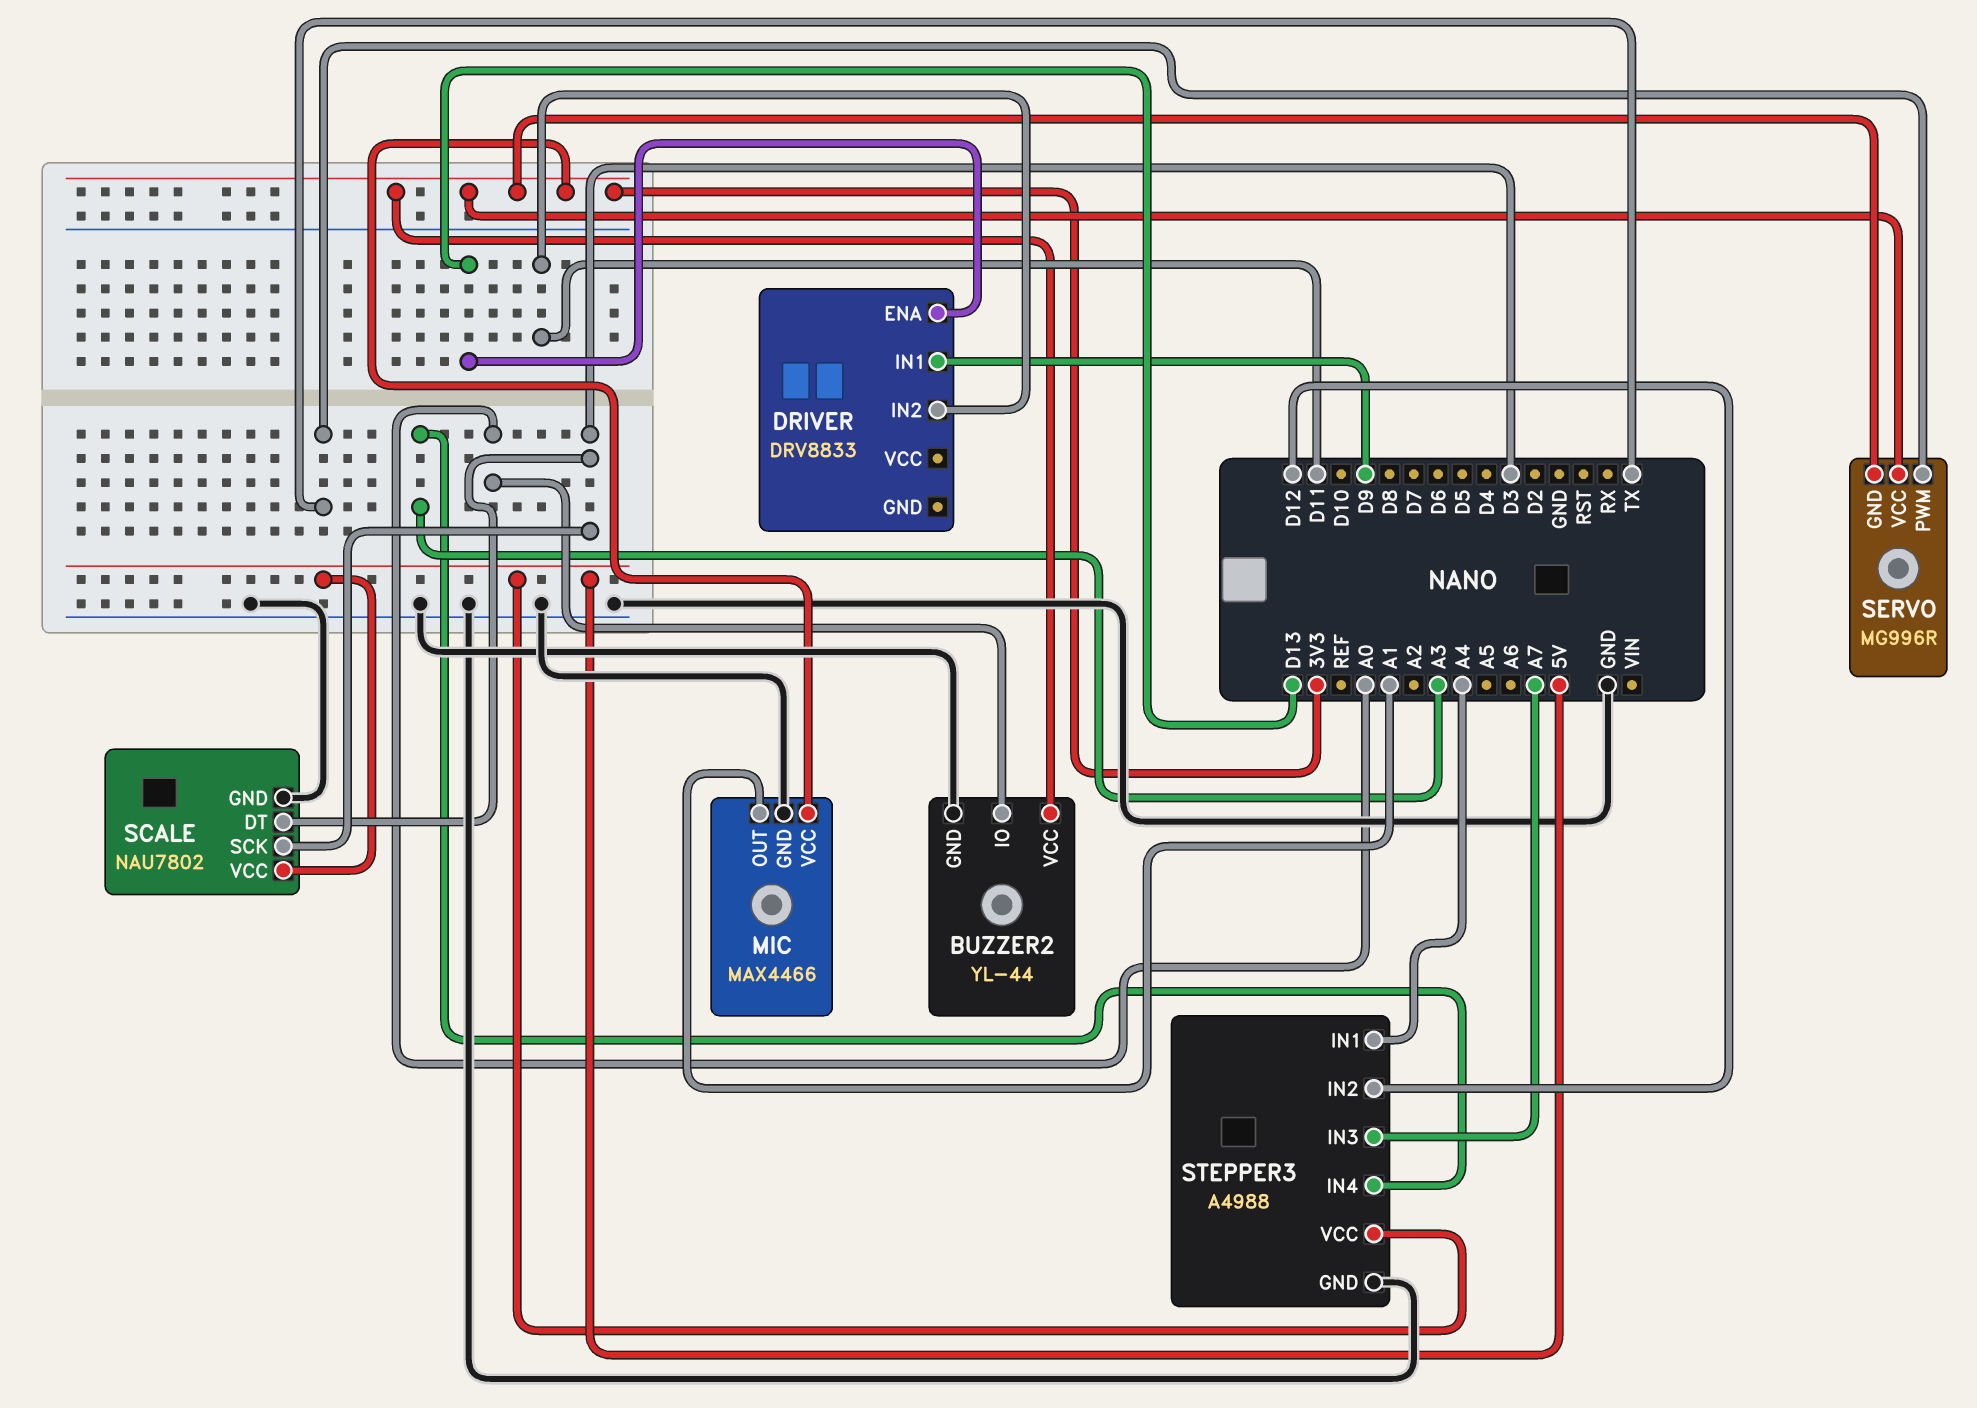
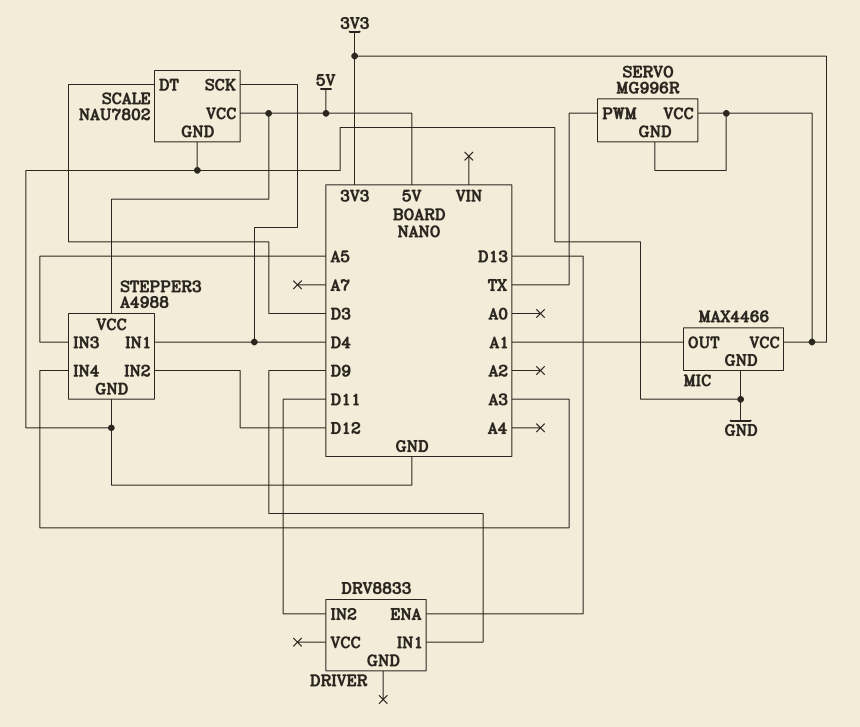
BUZZER2: YL-44 -> none
BUZZER2 pin GND: GND -> none
BUZZER2 pin IO: A0 -> none
BUZZER2 pin VCC: 3V3 -> none
SCALE pin SCK: D3 -> D4
STEPPER3 pin IN1: A4 -> D4
STEPPER3 pin IN3: A7 -> A5

